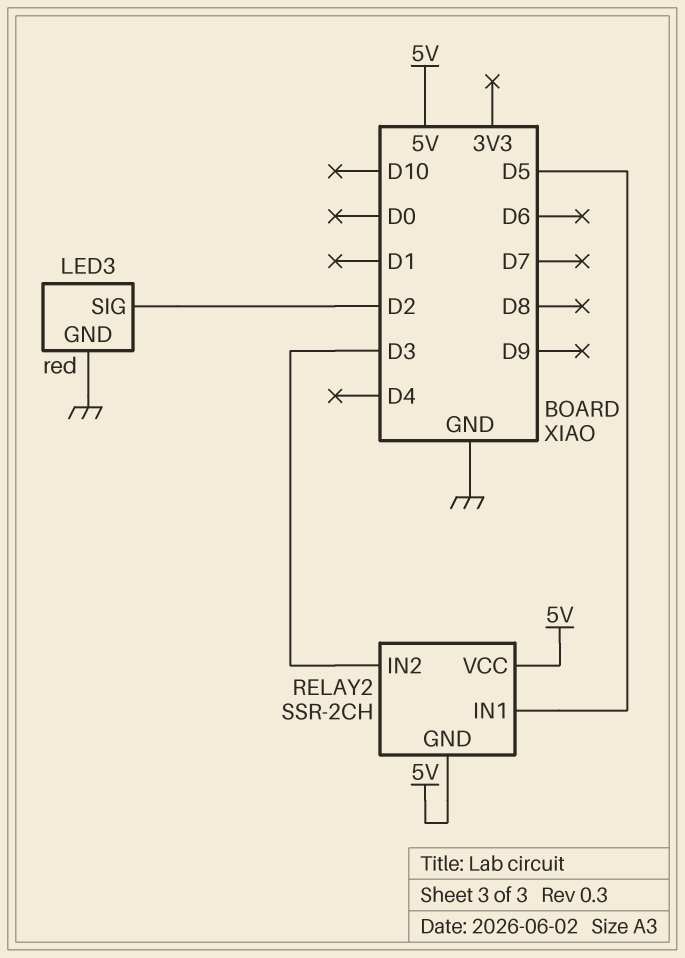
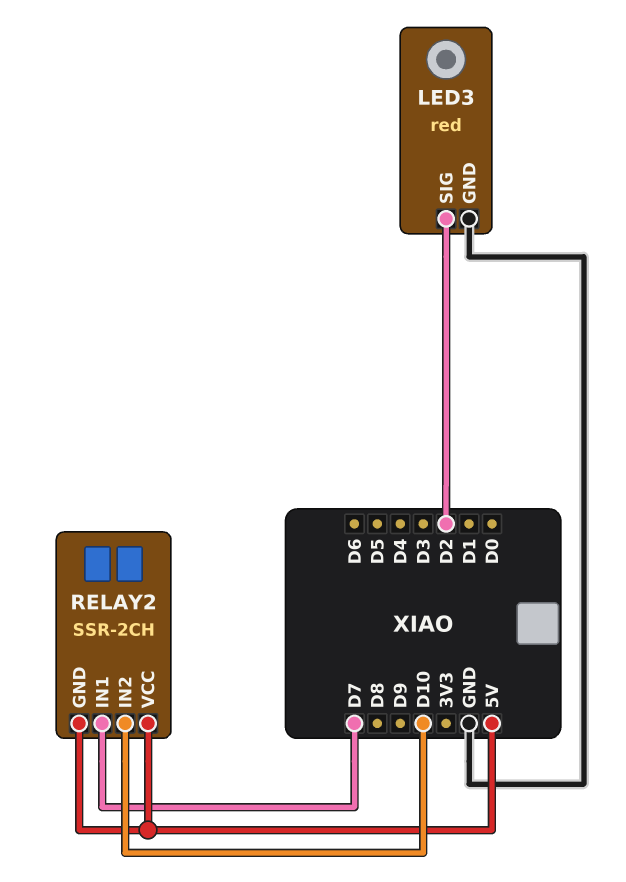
RELAY2 pin IN1: D5 -> D7
RELAY2 pin IN2: D3 -> D10

